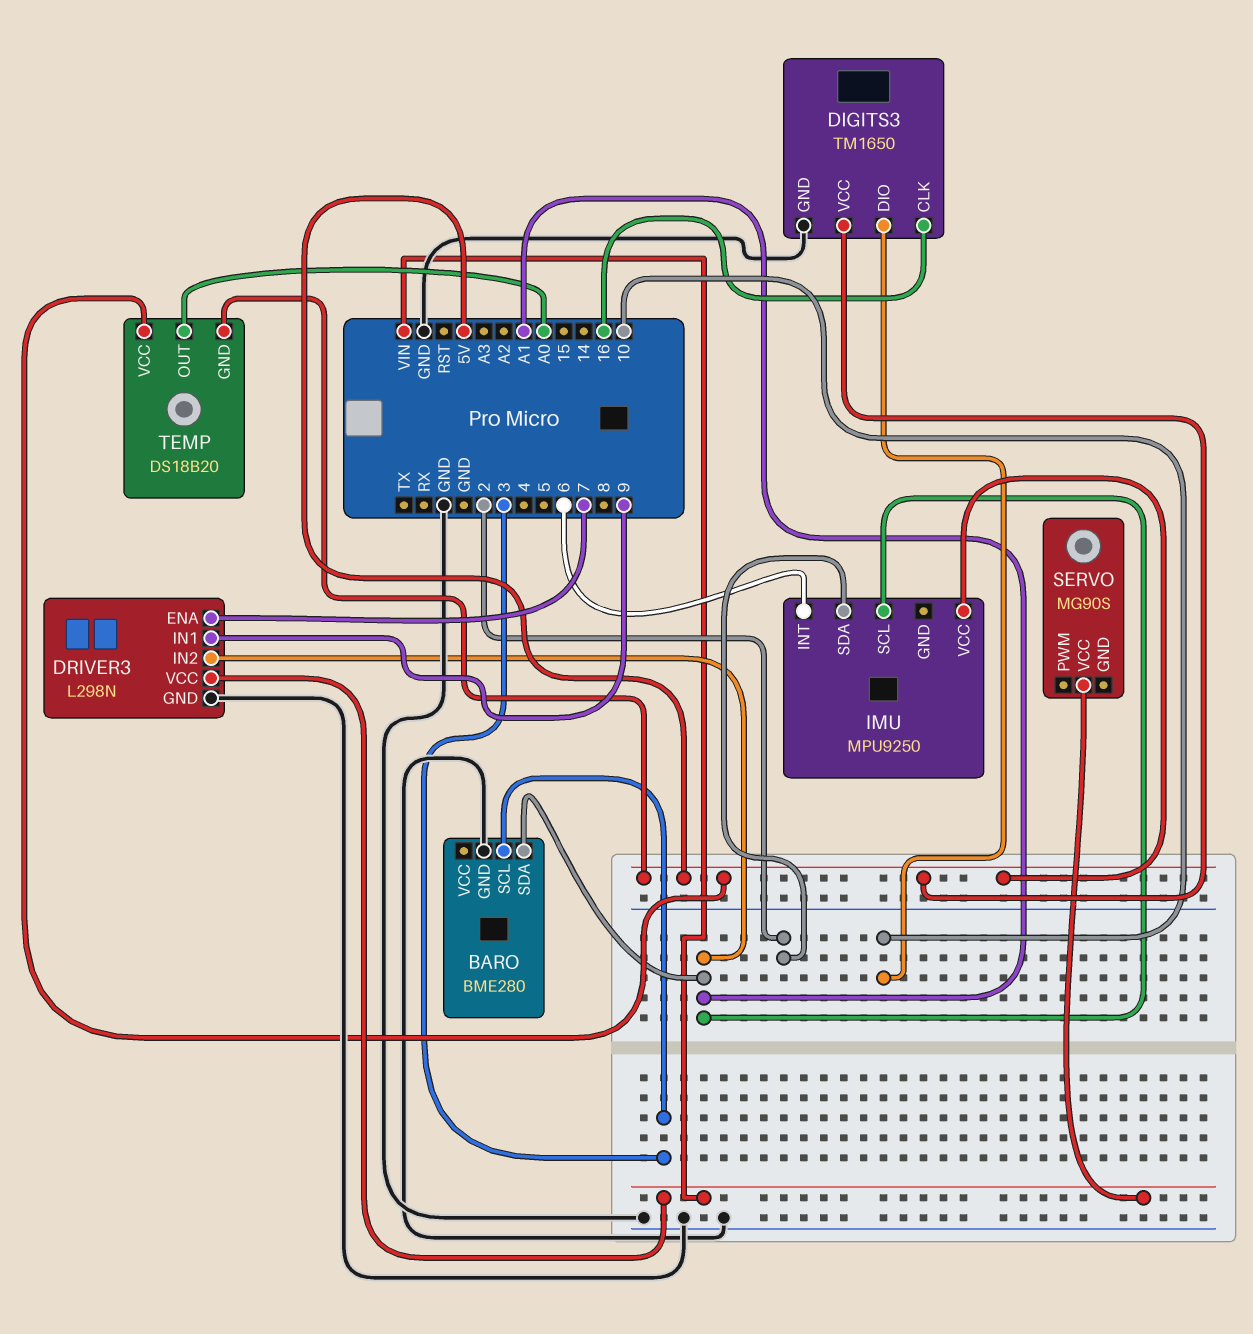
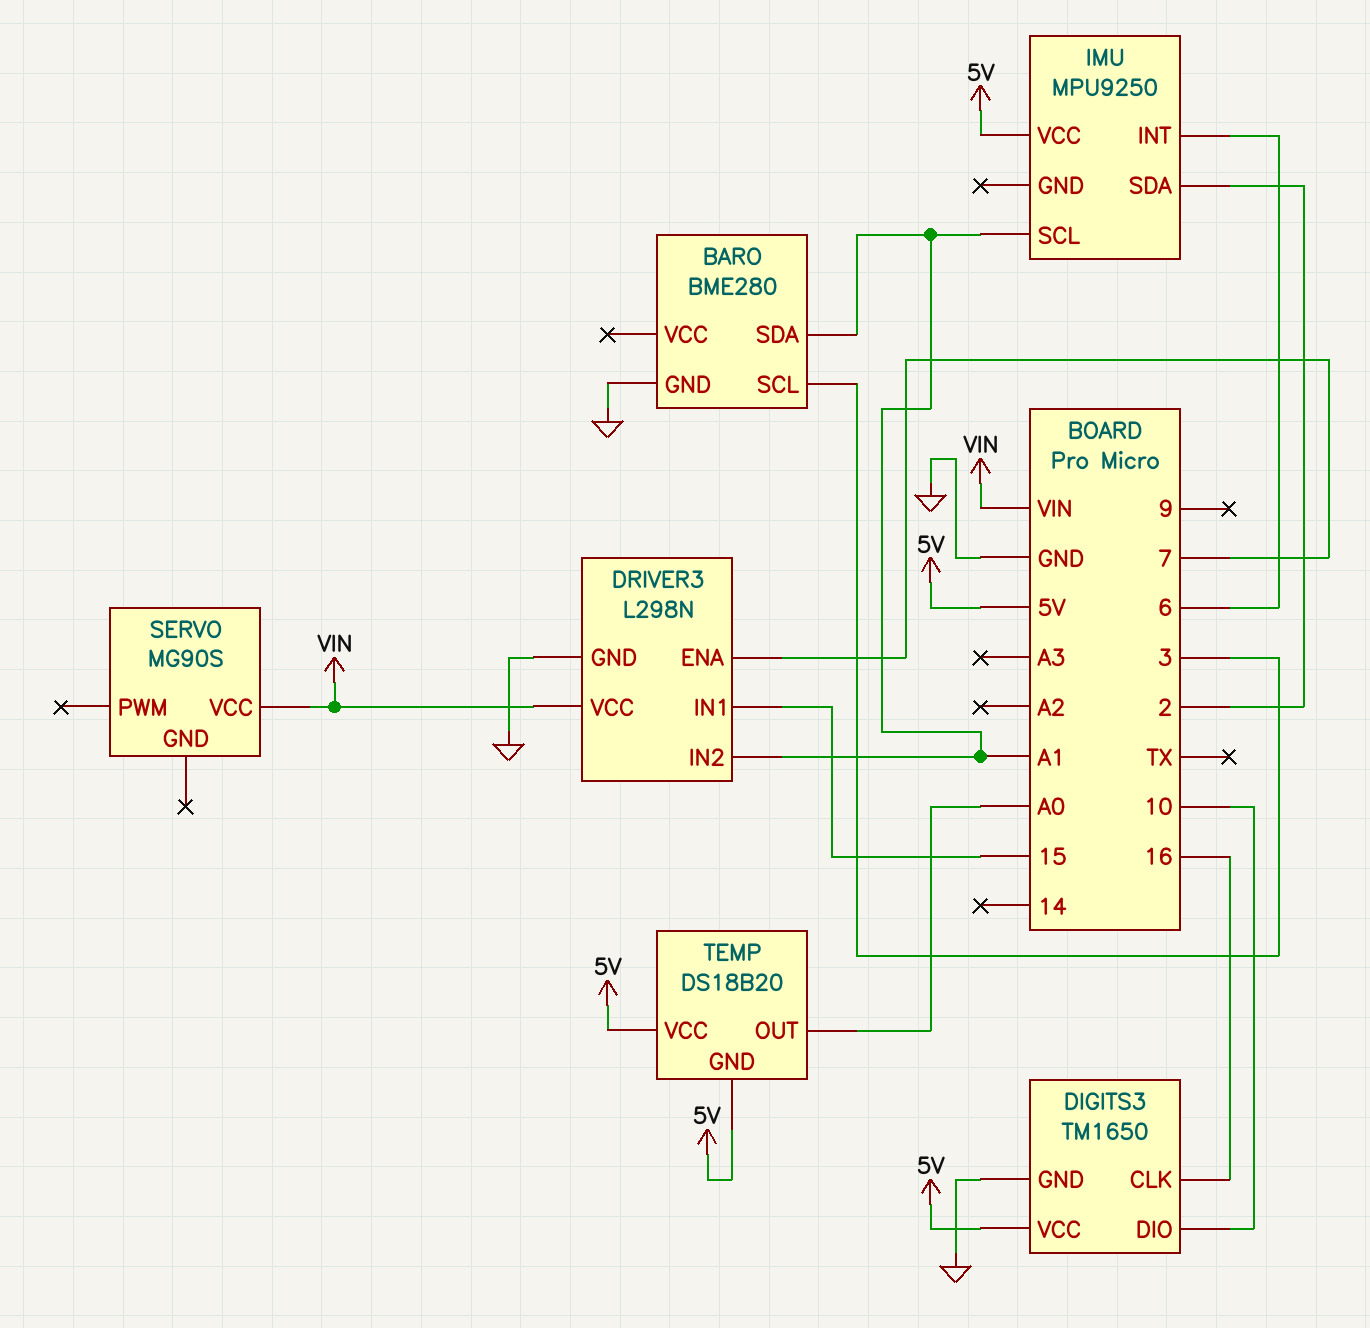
DRIVER3 pin IN1: 9 -> 15

